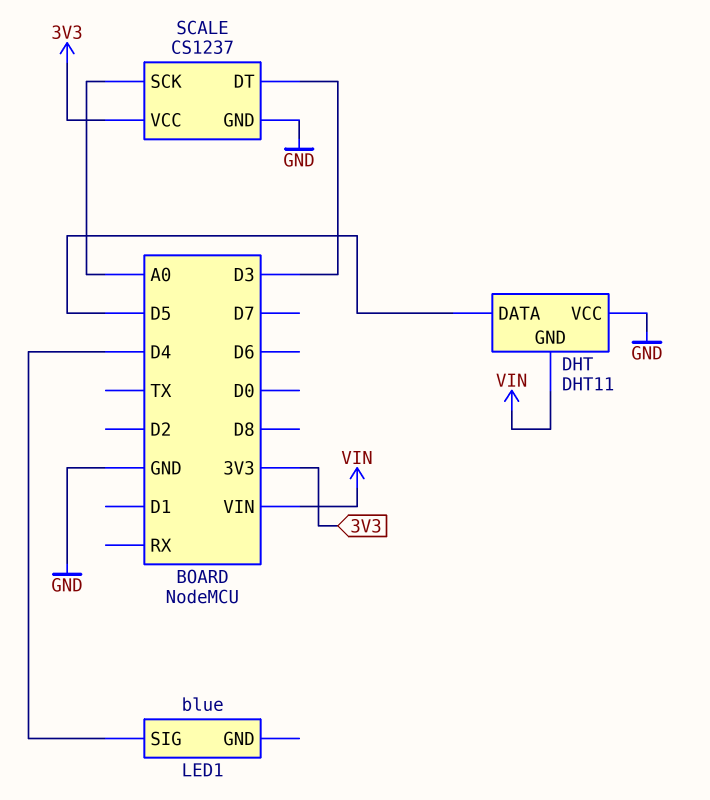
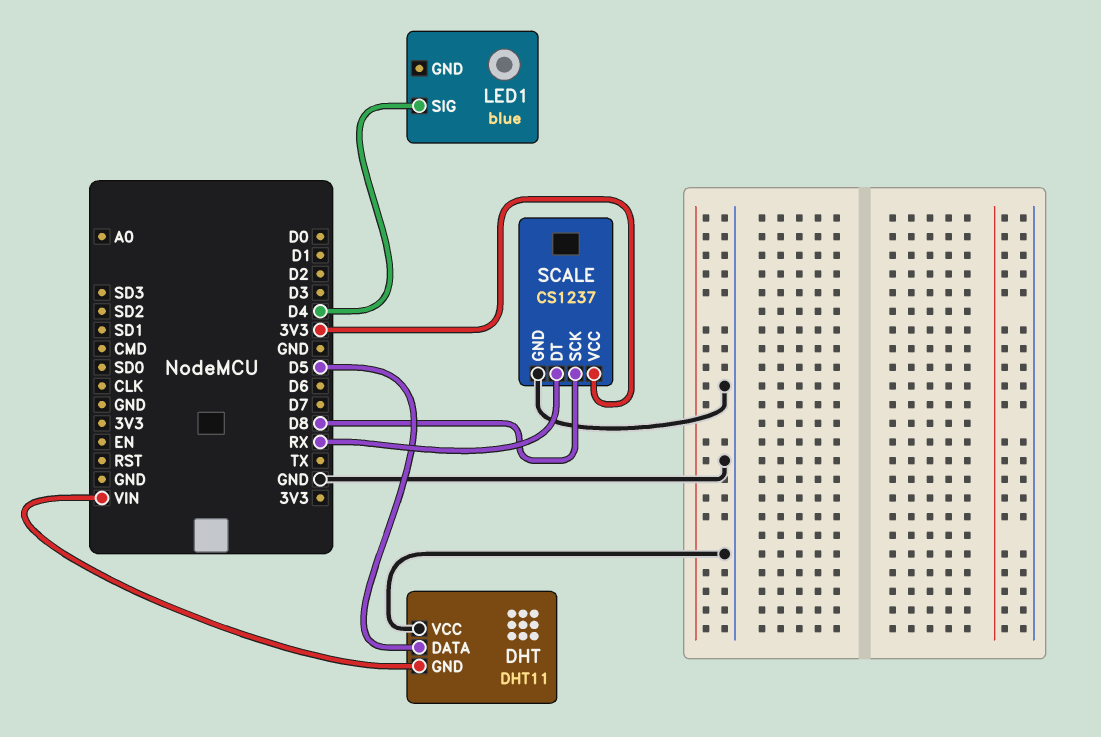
SCALE pin DT: D3 -> RX
SCALE pin SCK: A0 -> D8

